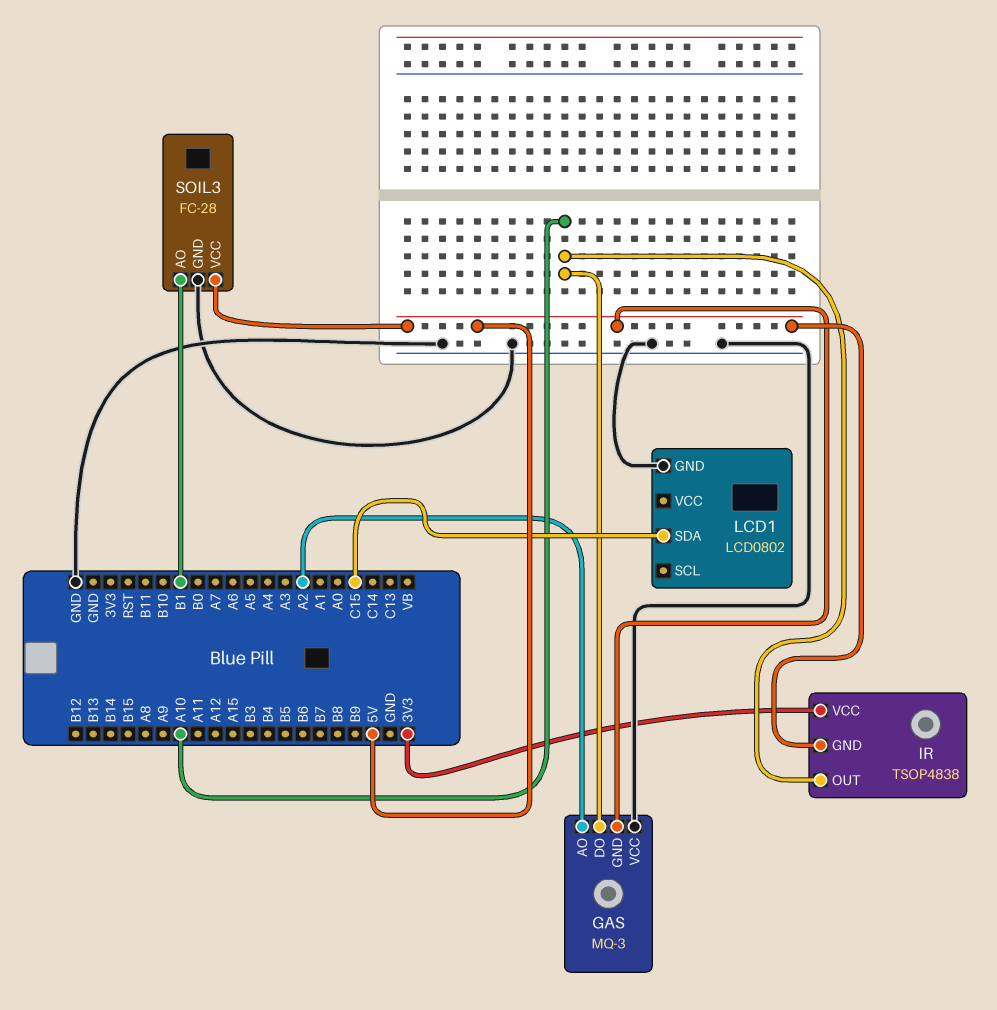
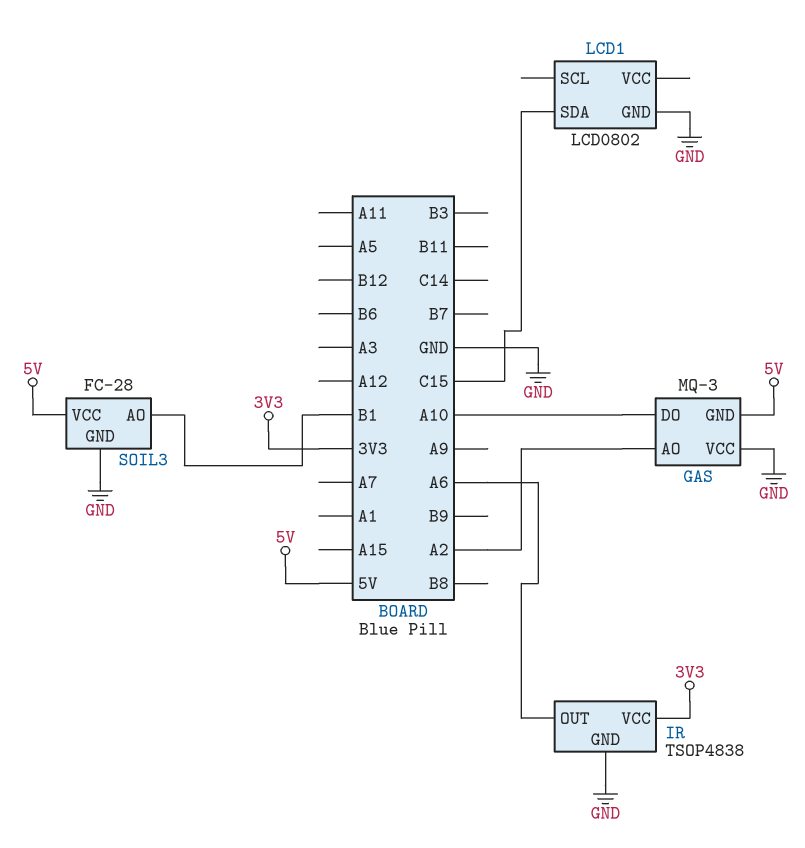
IR pin GND: 5V -> GND
IR pin OUT: A10 -> A6

